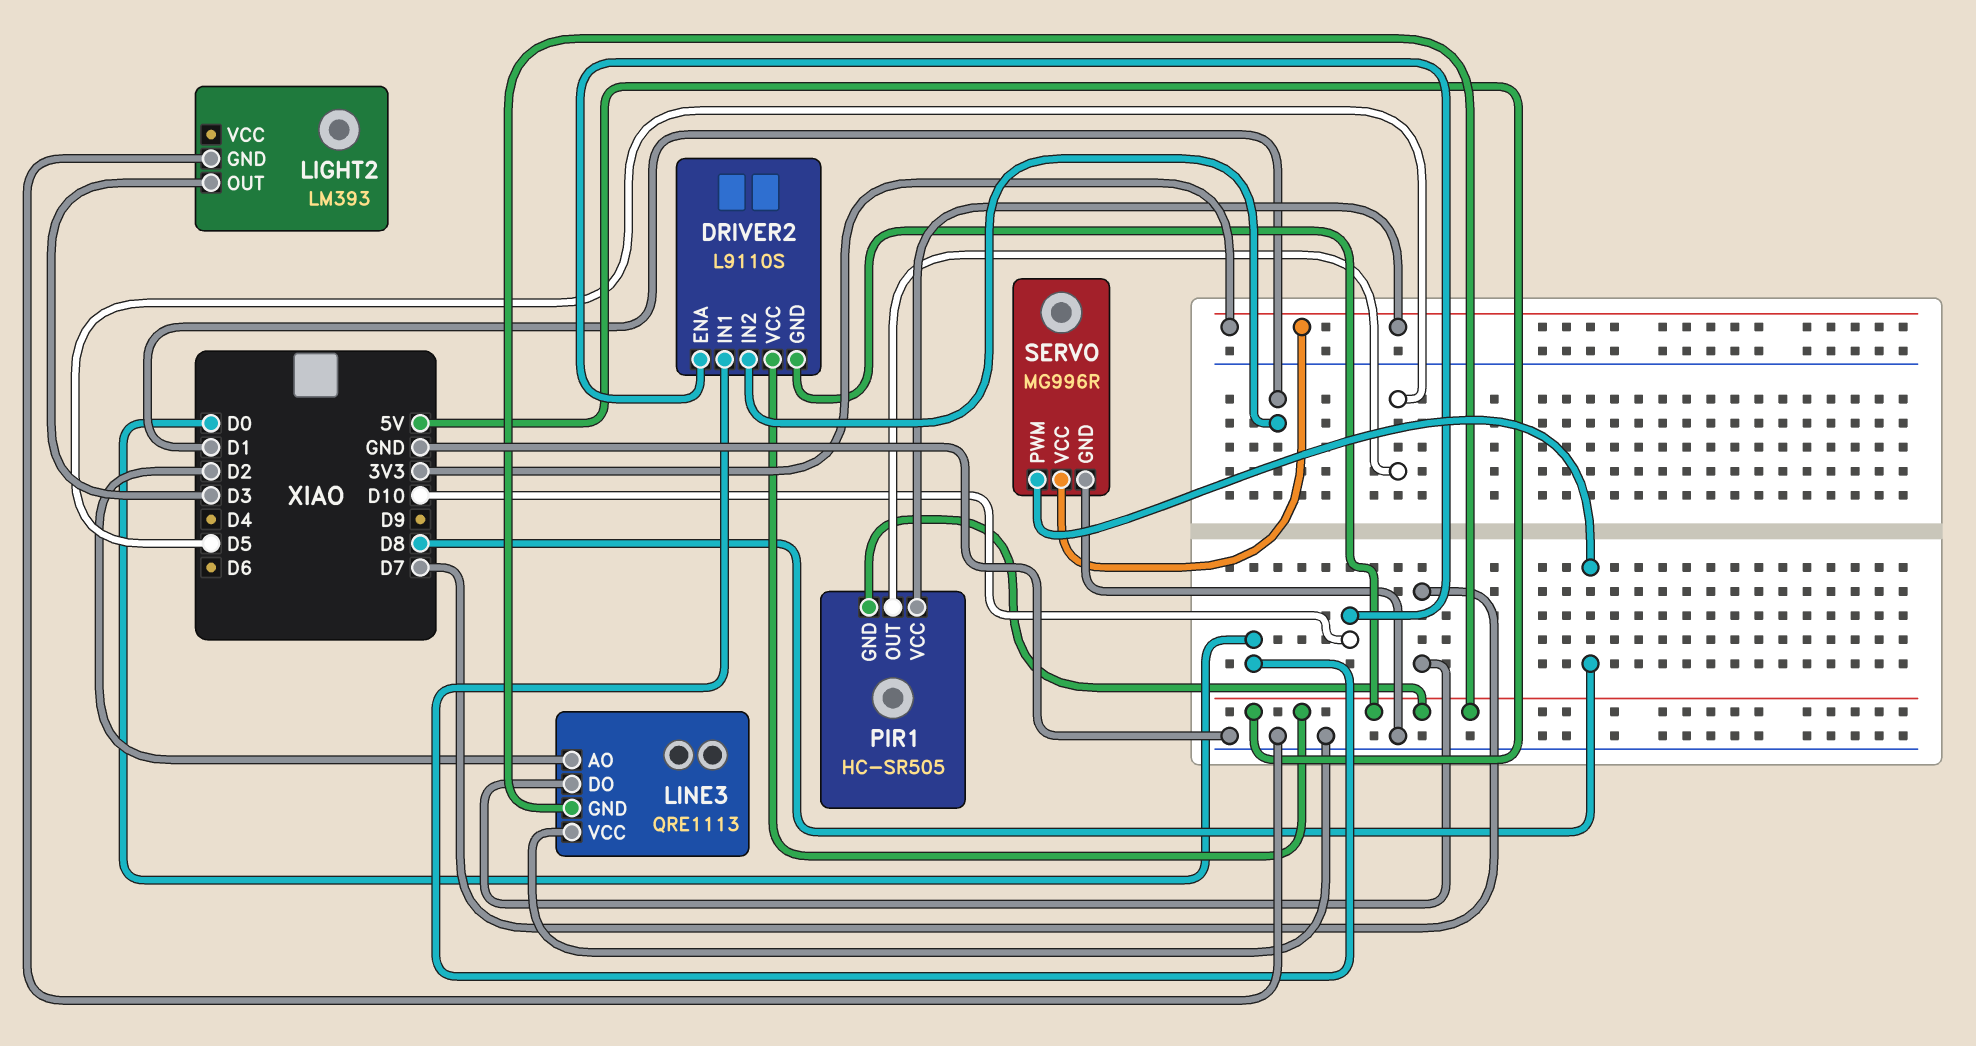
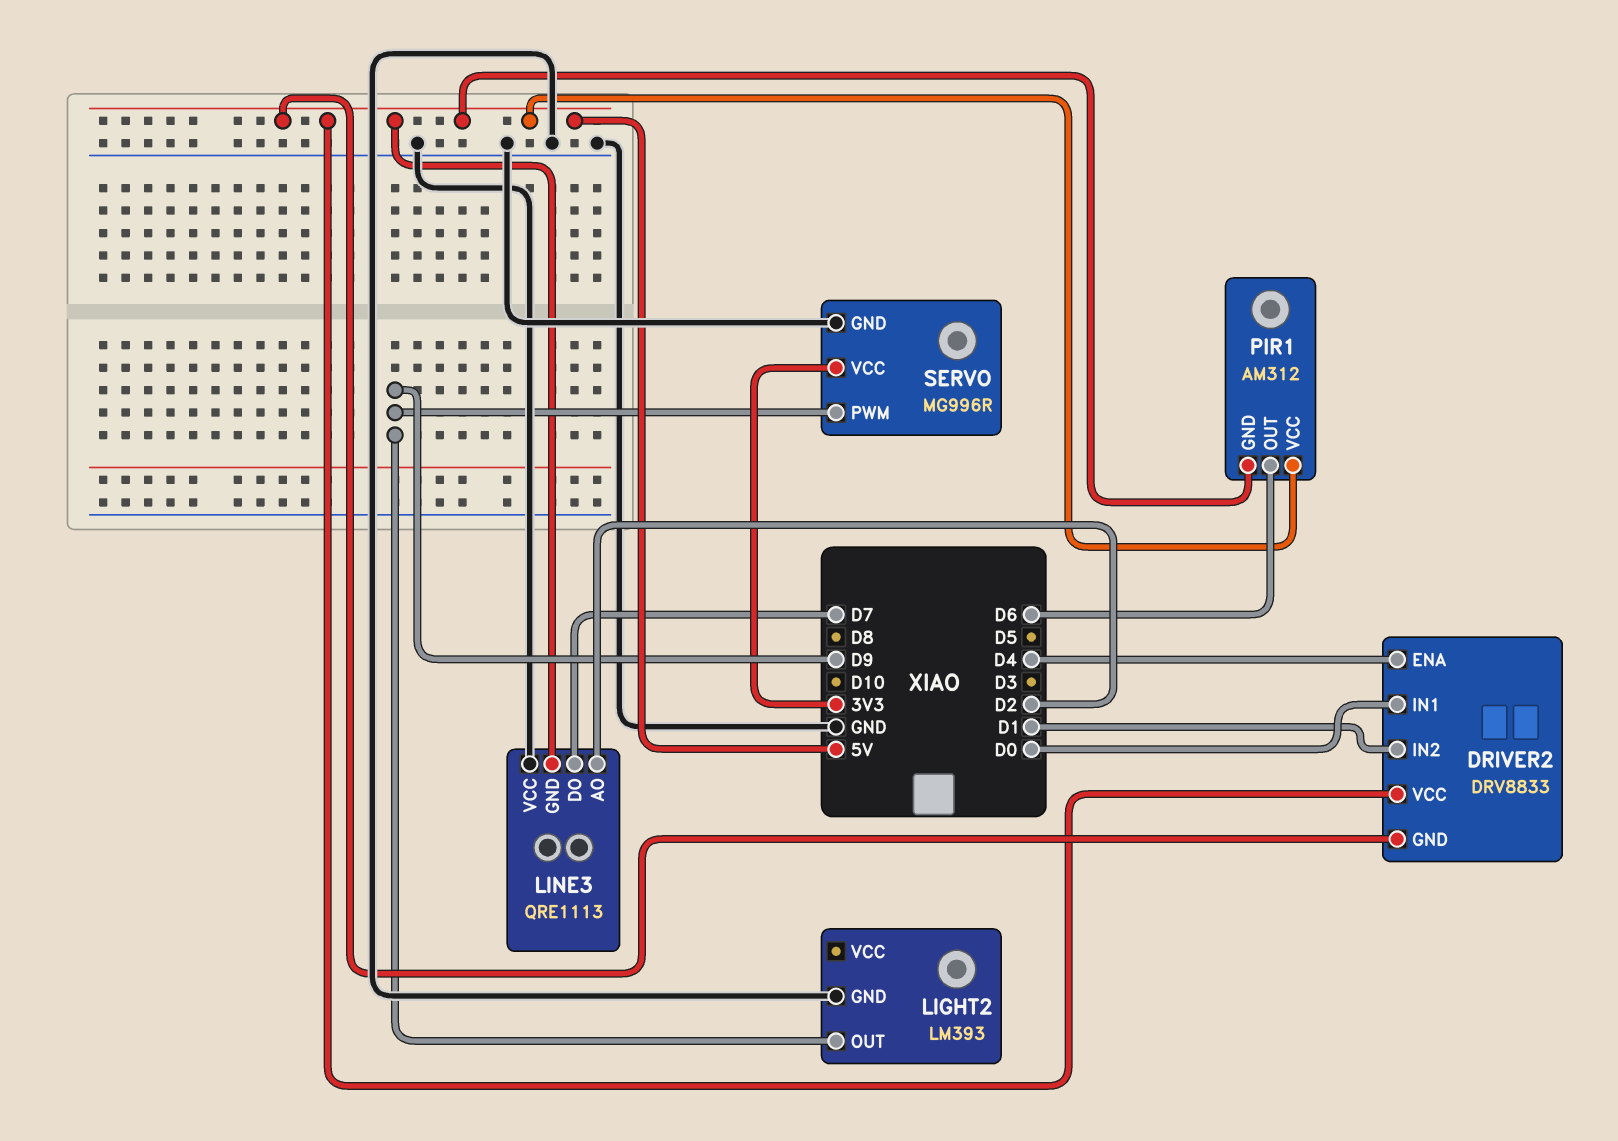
DRIVER2: L9110S -> DRV8833
DRIVER2 pin ENA: D10 -> D4
LIGHT2 pin OUT: D3 -> D9
PIR1: HC-SR505 -> AM312
PIR1 pin OUT: D5 -> D6
PIR1 pin VCC: 3V3 -> 5V
SERVO pin PWM: D8 -> D9

